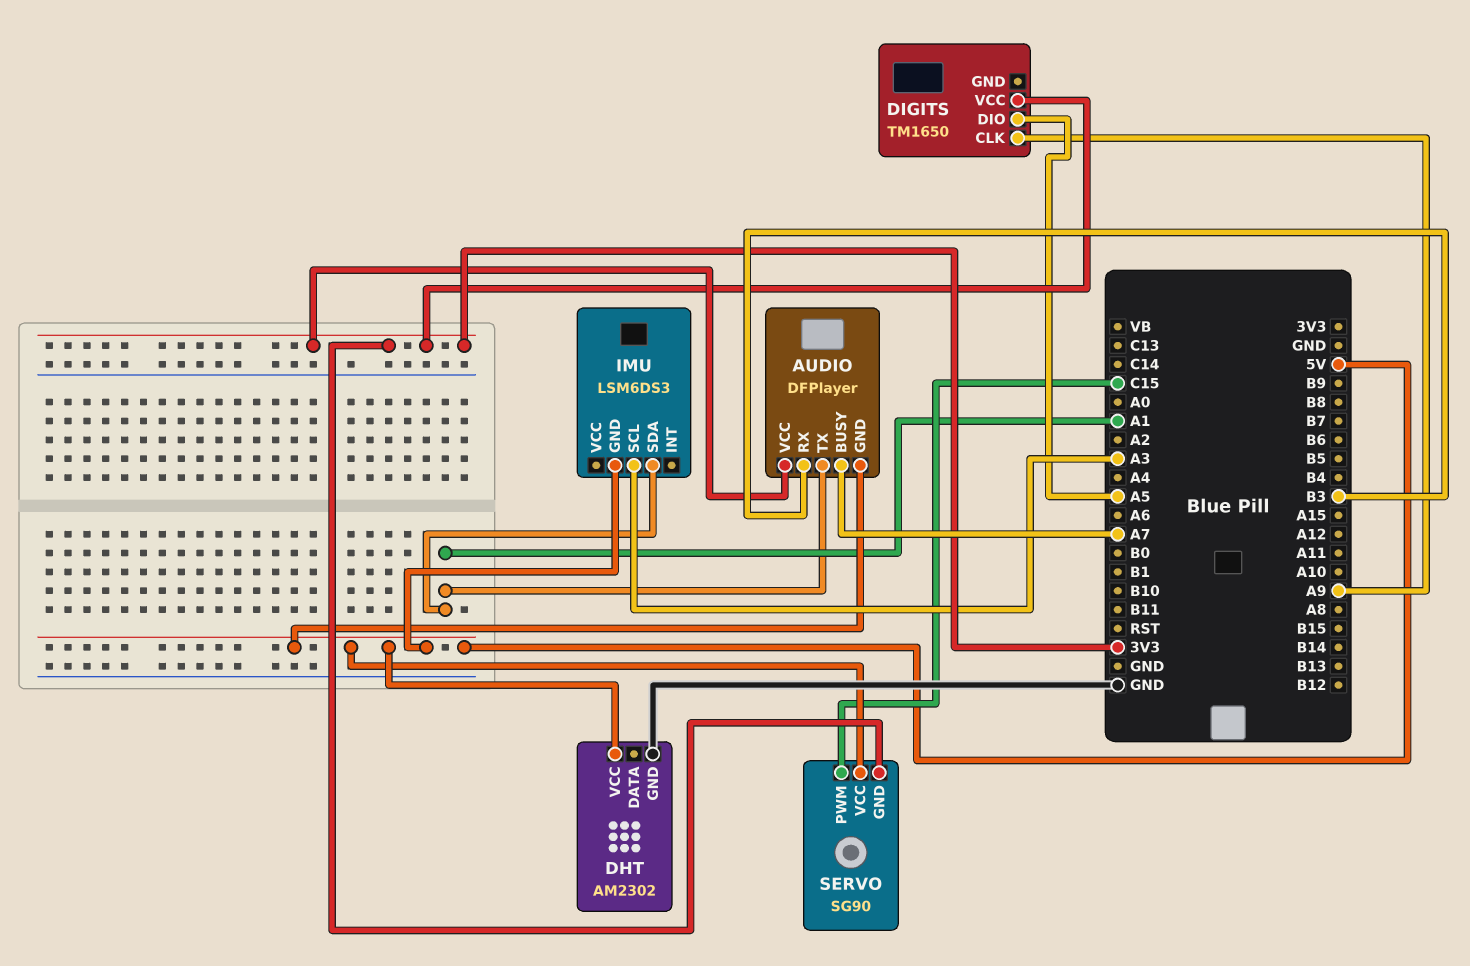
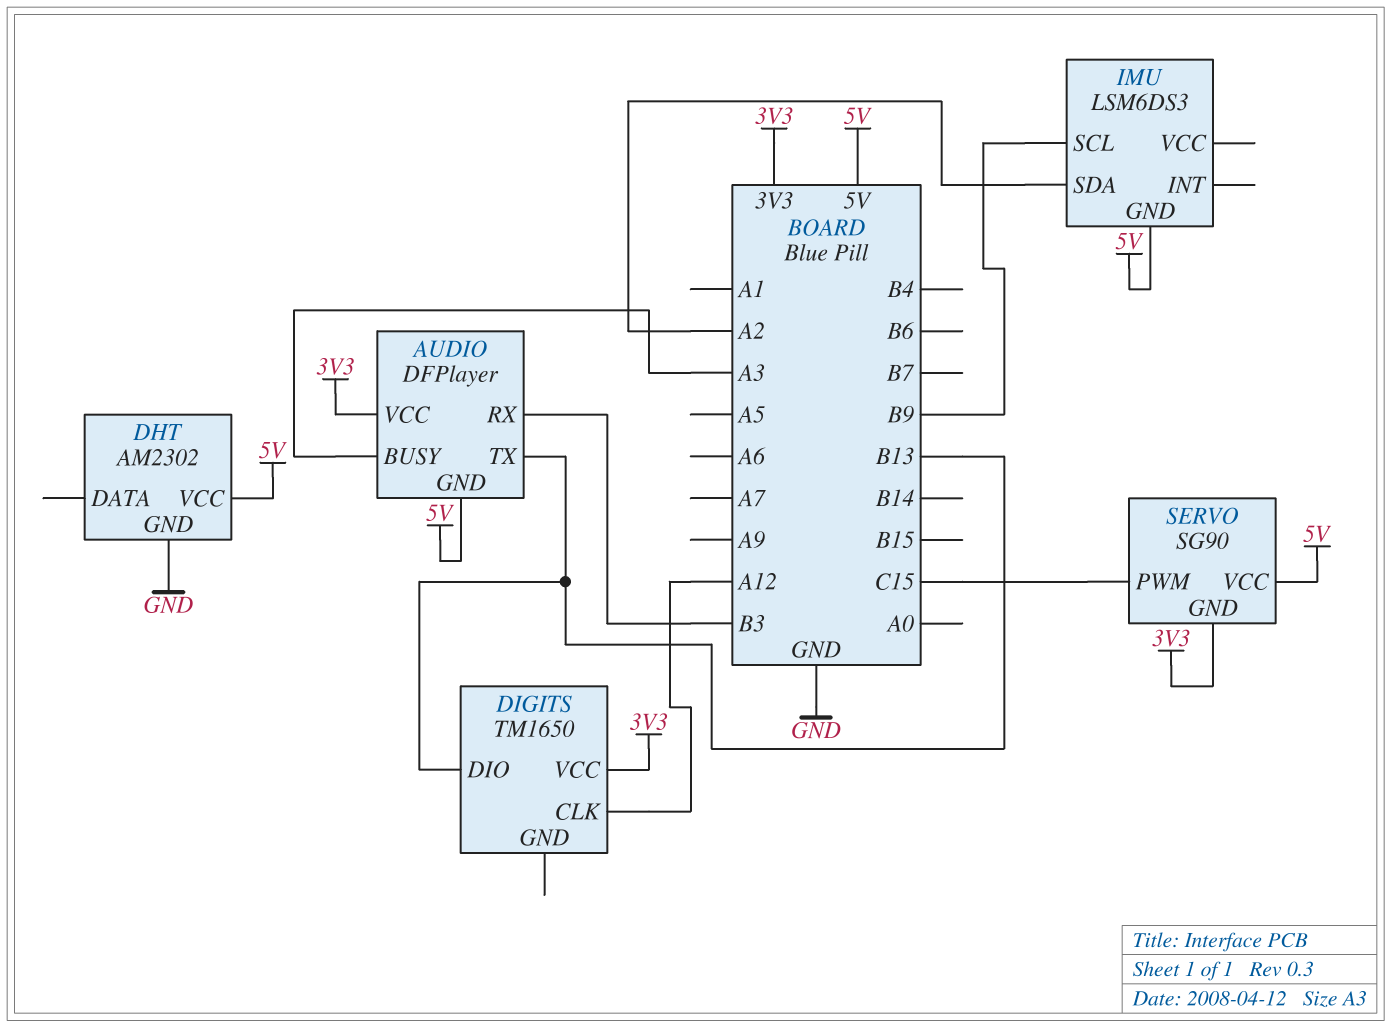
AUDIO pin BUSY: A7 -> A3
AUDIO pin TX: A1 -> B13
DIGITS pin CLK: A9 -> A12
DIGITS pin DIO: A5 -> B13
IMU pin SCL: A3 -> B9
IMU pin SDA: A1 -> A2

